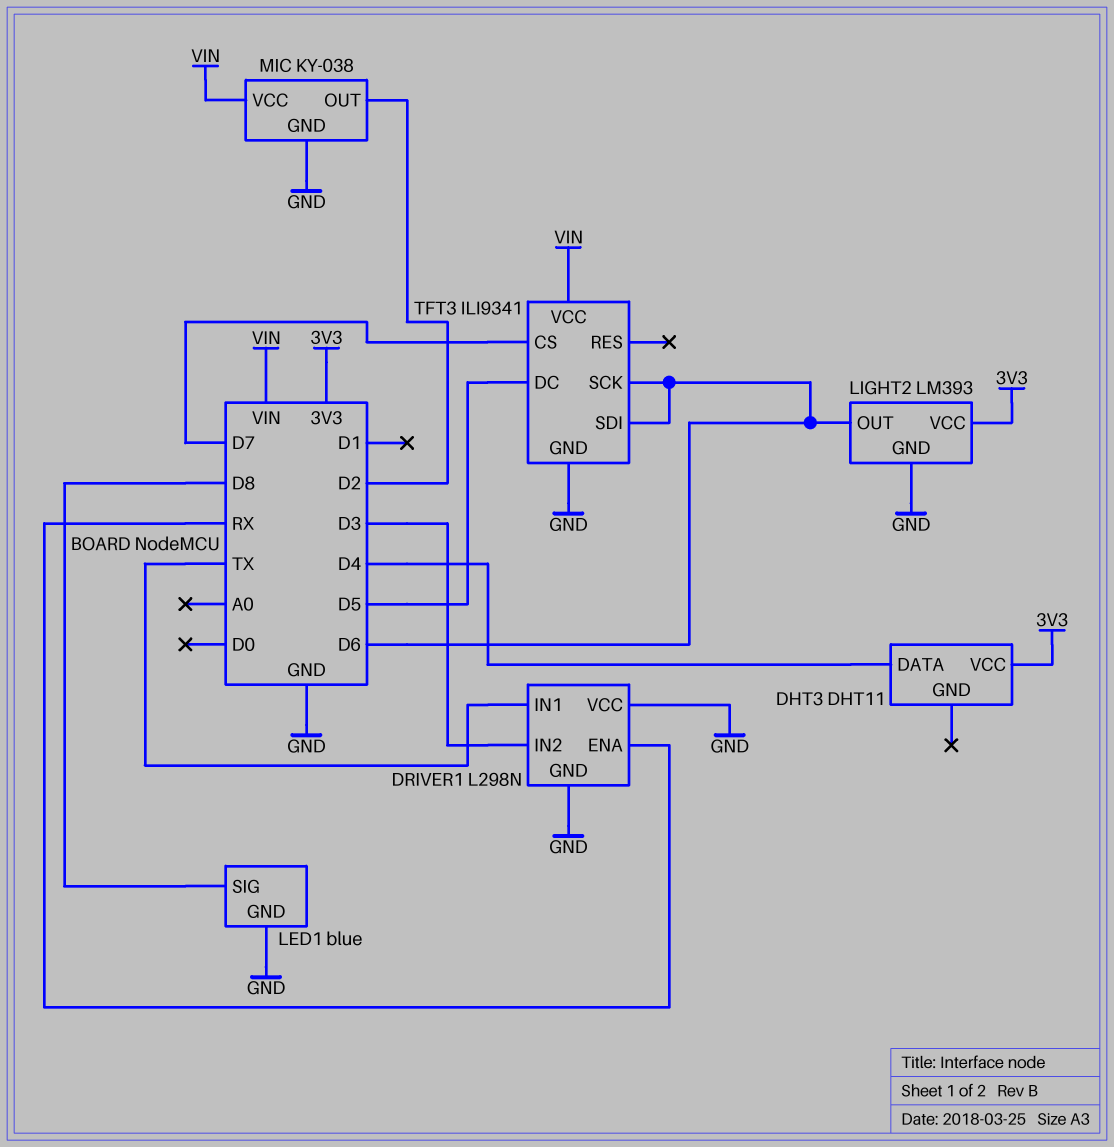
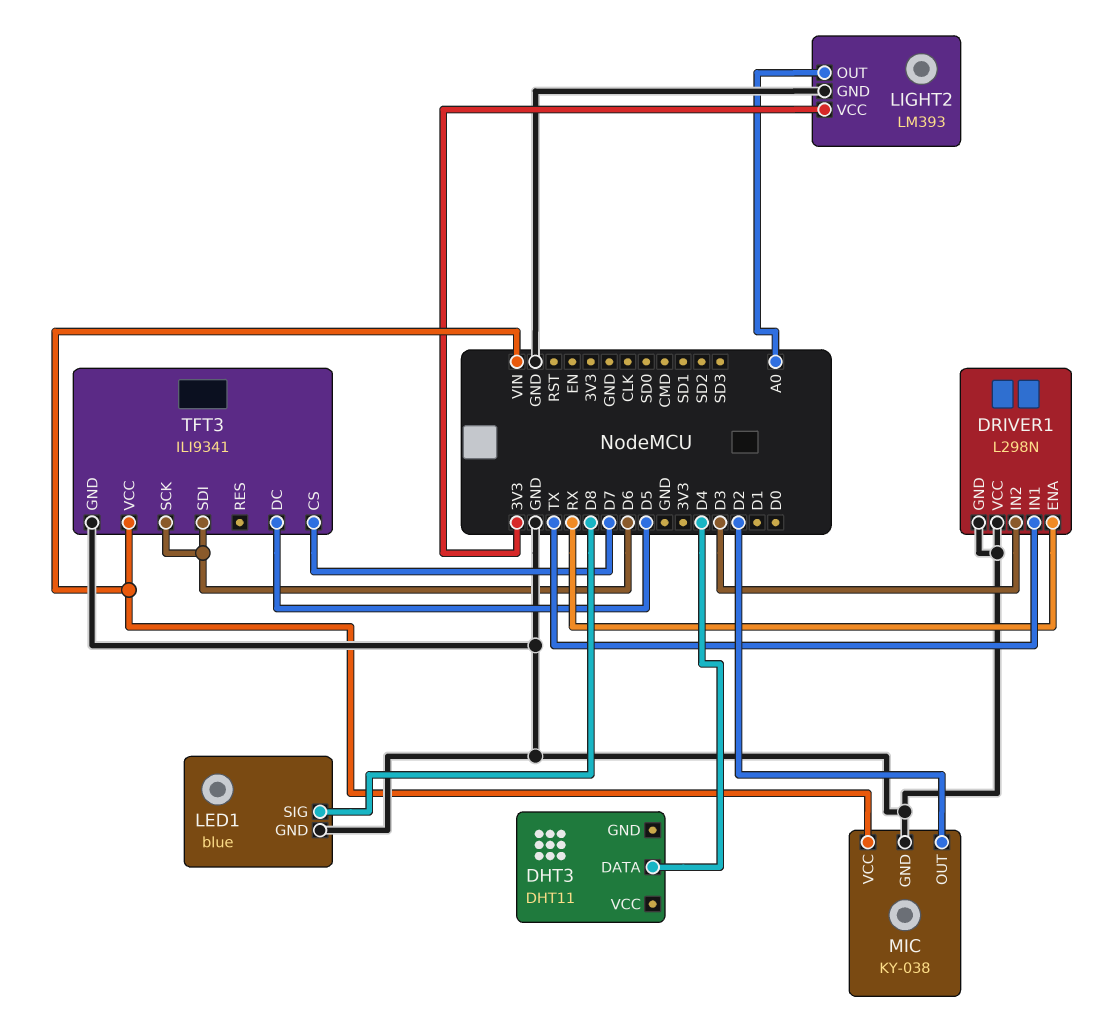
DHT3 pin VCC: 3V3 -> none
LIGHT2 pin OUT: D6 -> A0

